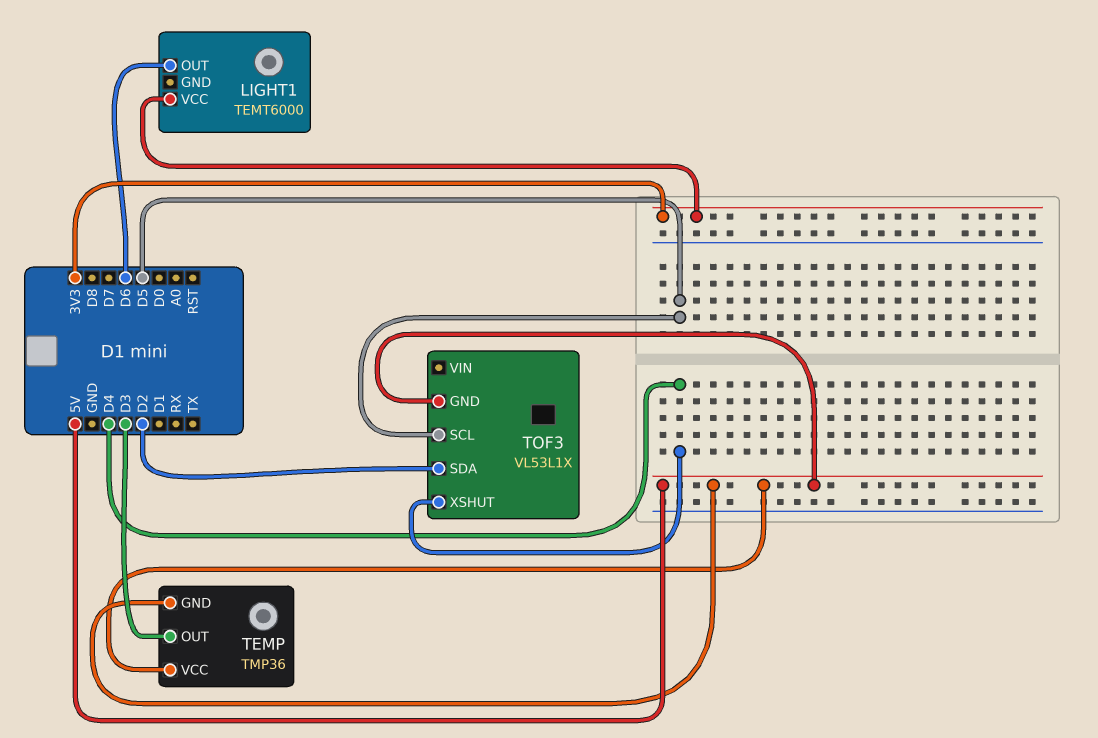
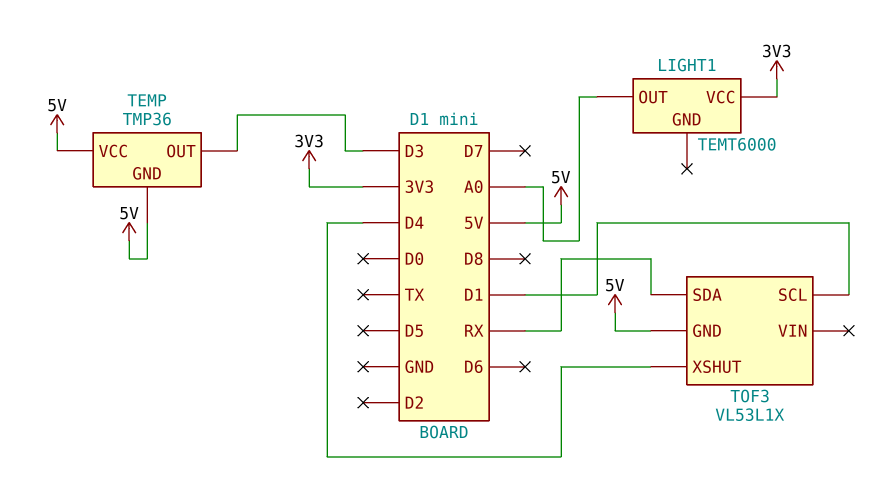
LIGHT1 pin OUT: D6 -> A0
TOF3 pin SCL: D5 -> D1
TOF3 pin SDA: D2 -> RX

